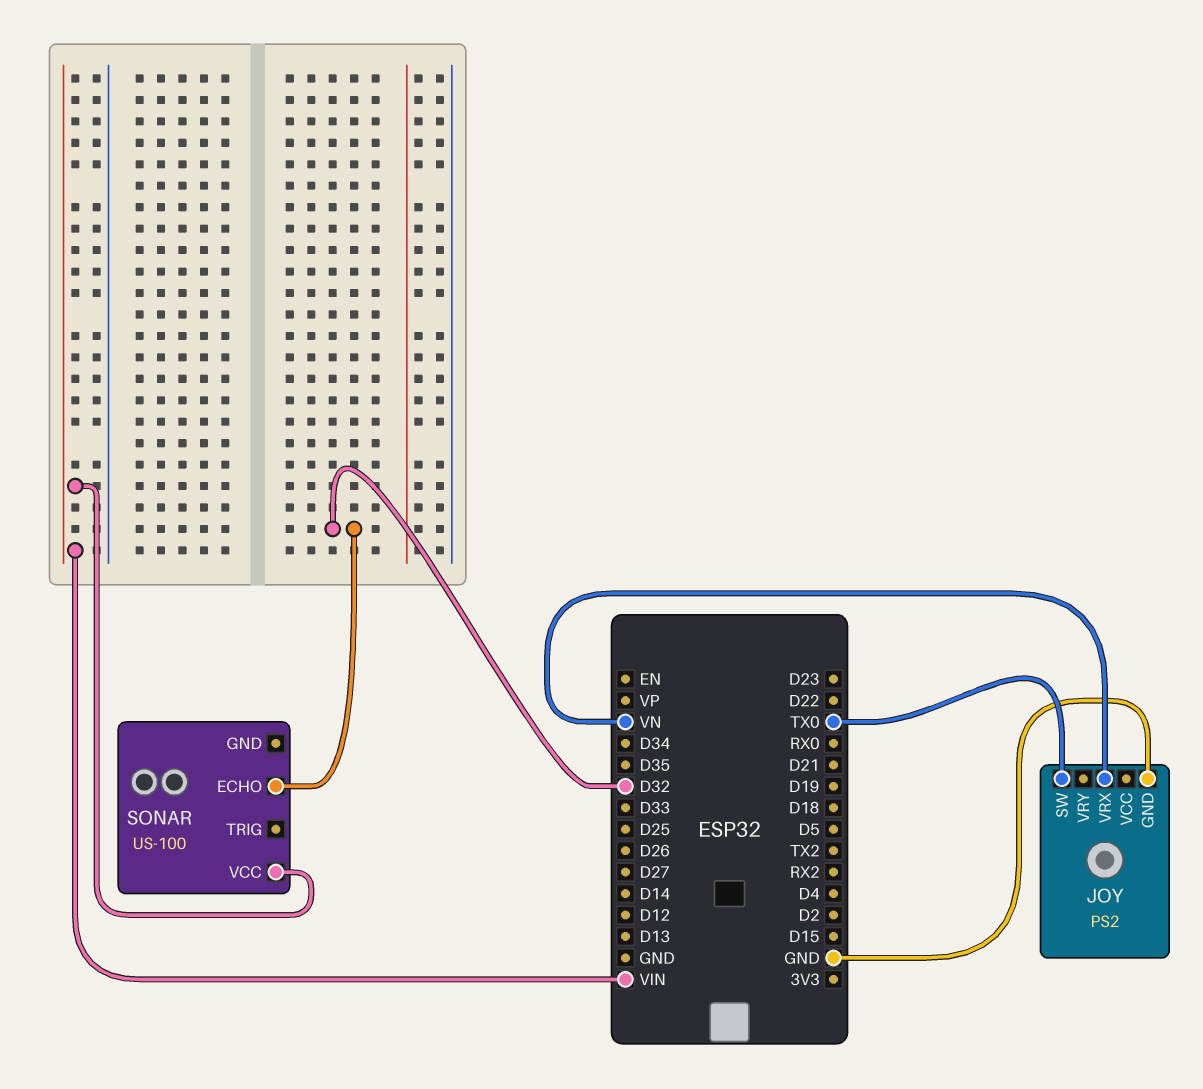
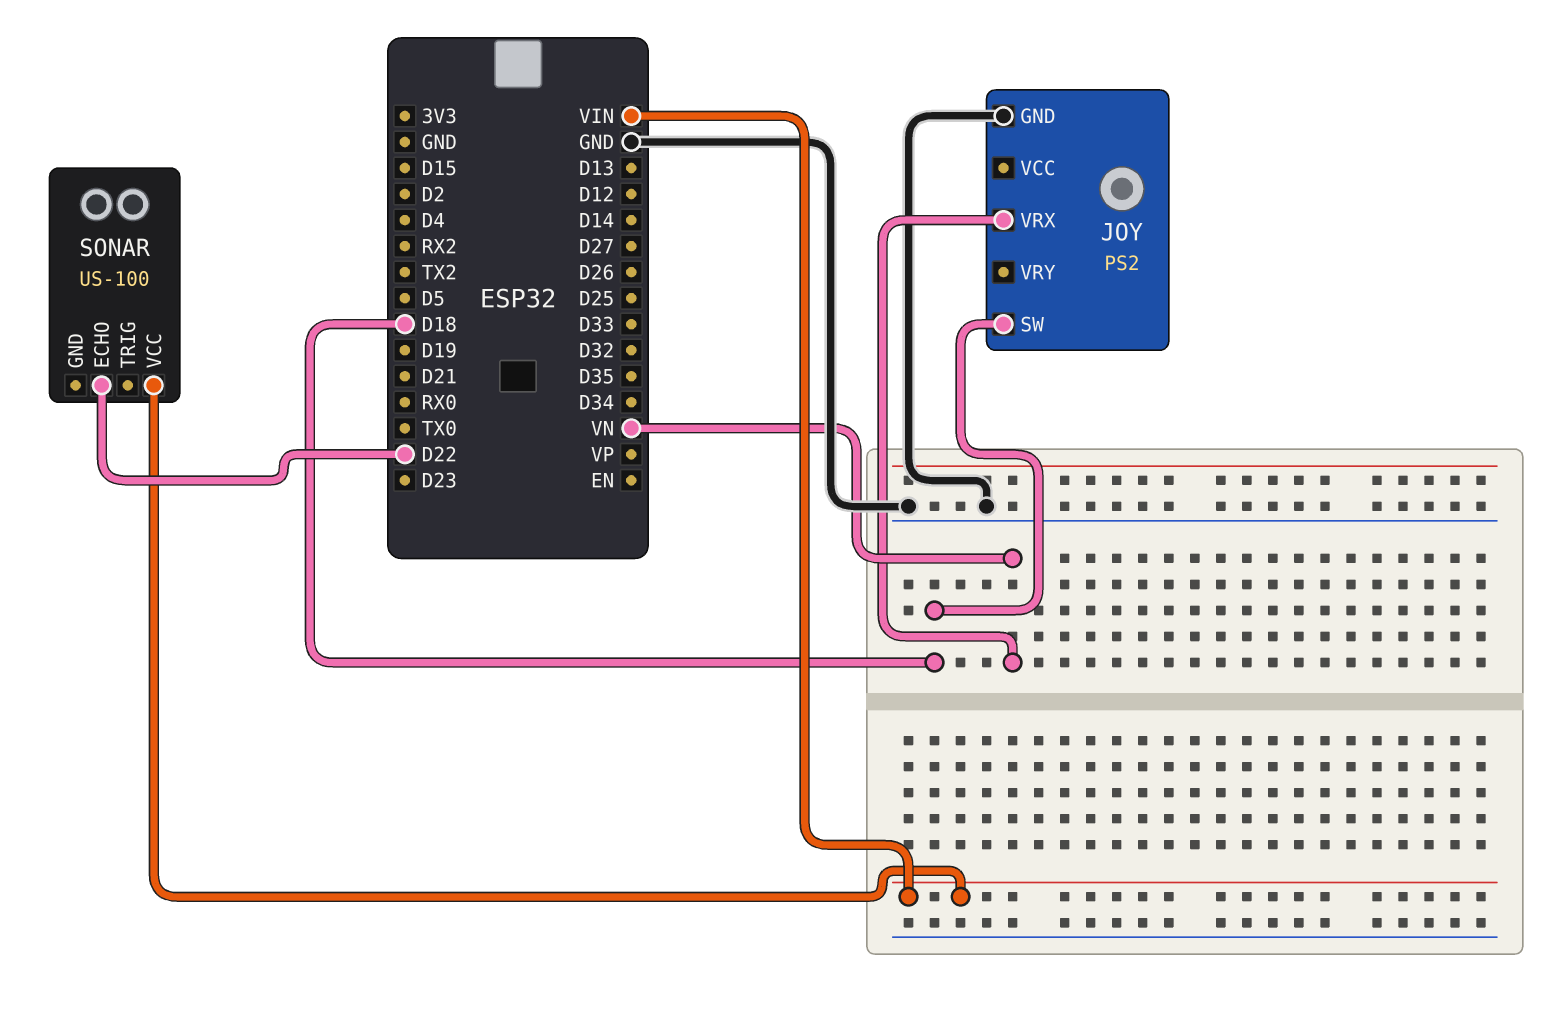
JOY pin SW: TX0 -> D18
SONAR pin ECHO: D32 -> D22

